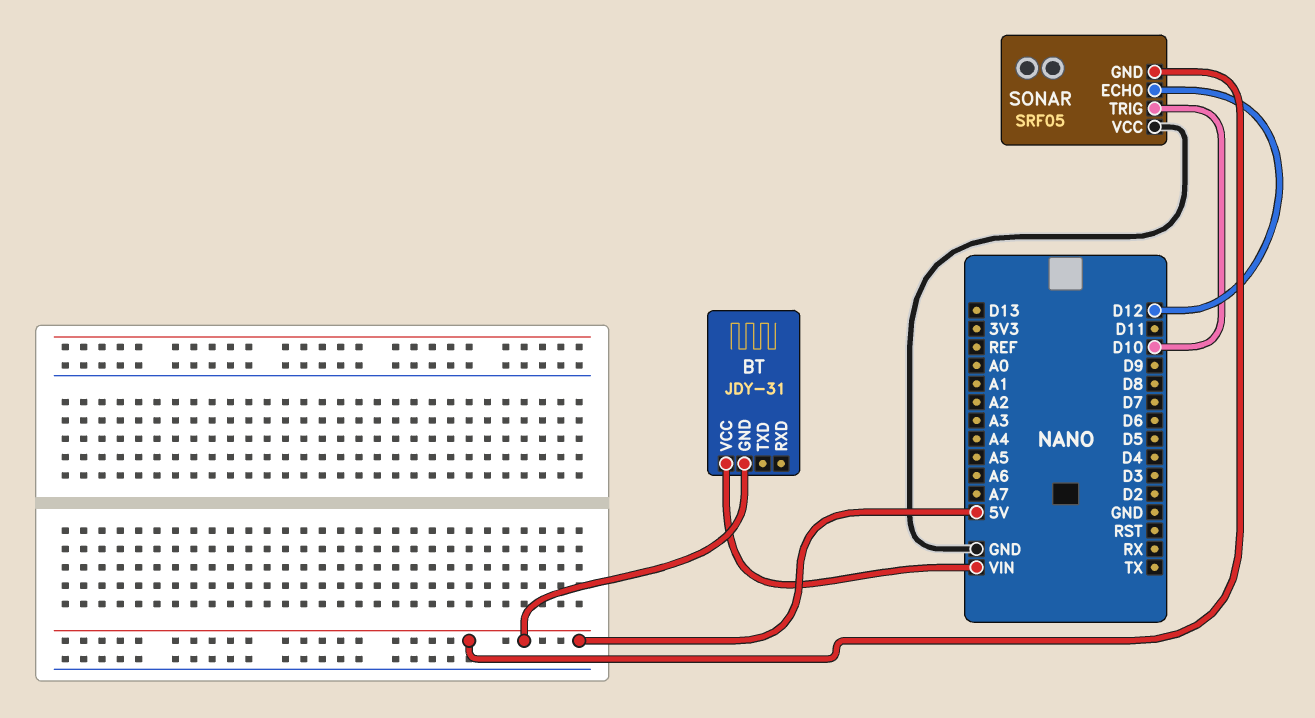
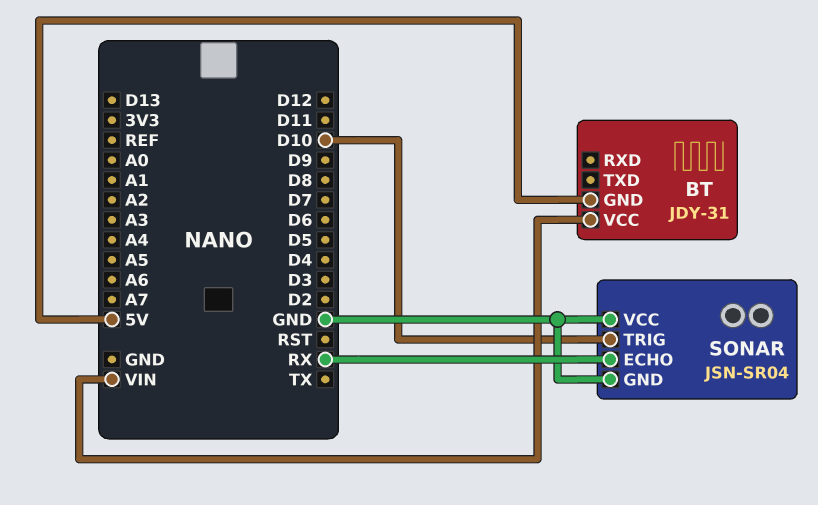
SONAR: SRF05 -> JSN-SR04
SONAR pin ECHO: D12 -> RX
SONAR pin GND: 5V -> GND

